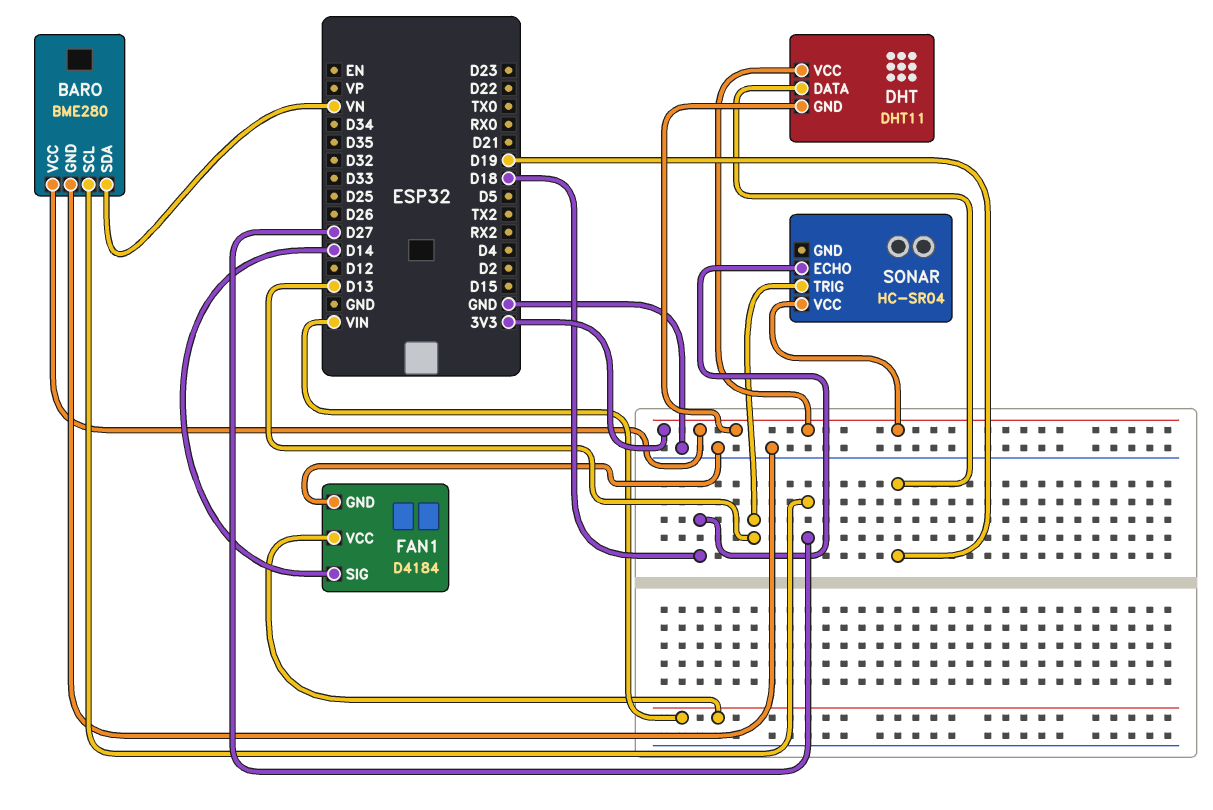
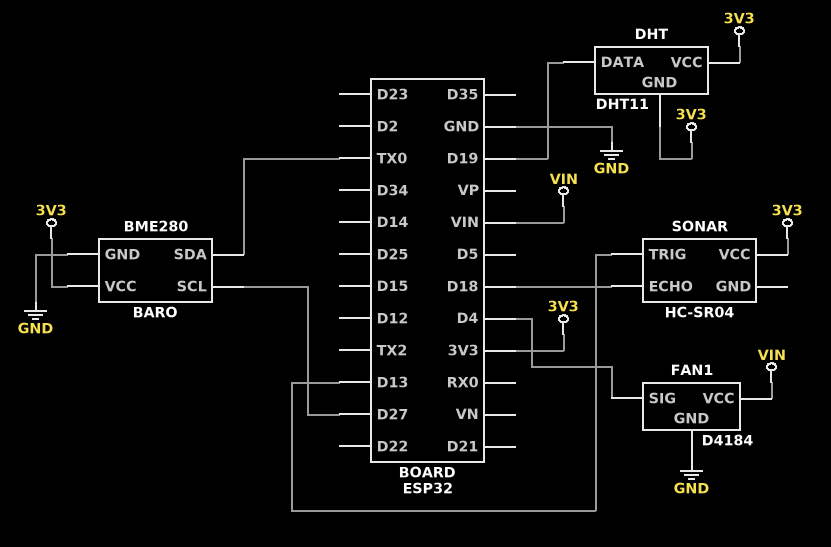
BARO pin SDA: VN -> TX0
FAN1 pin SIG: D14 -> D4

